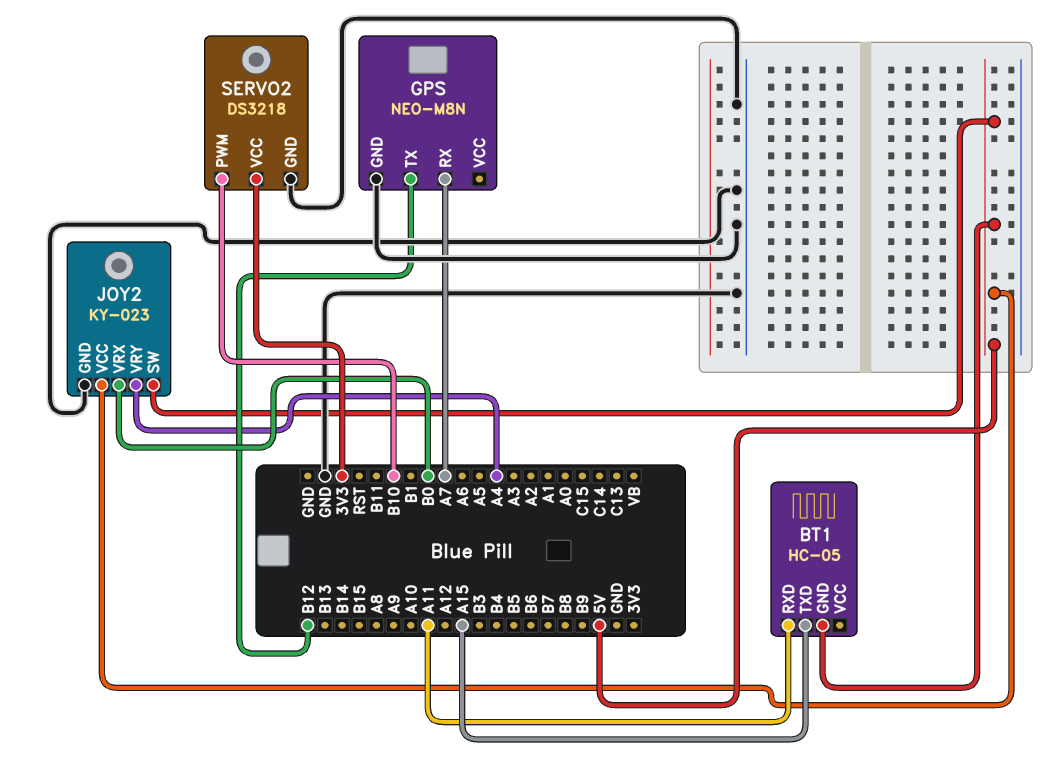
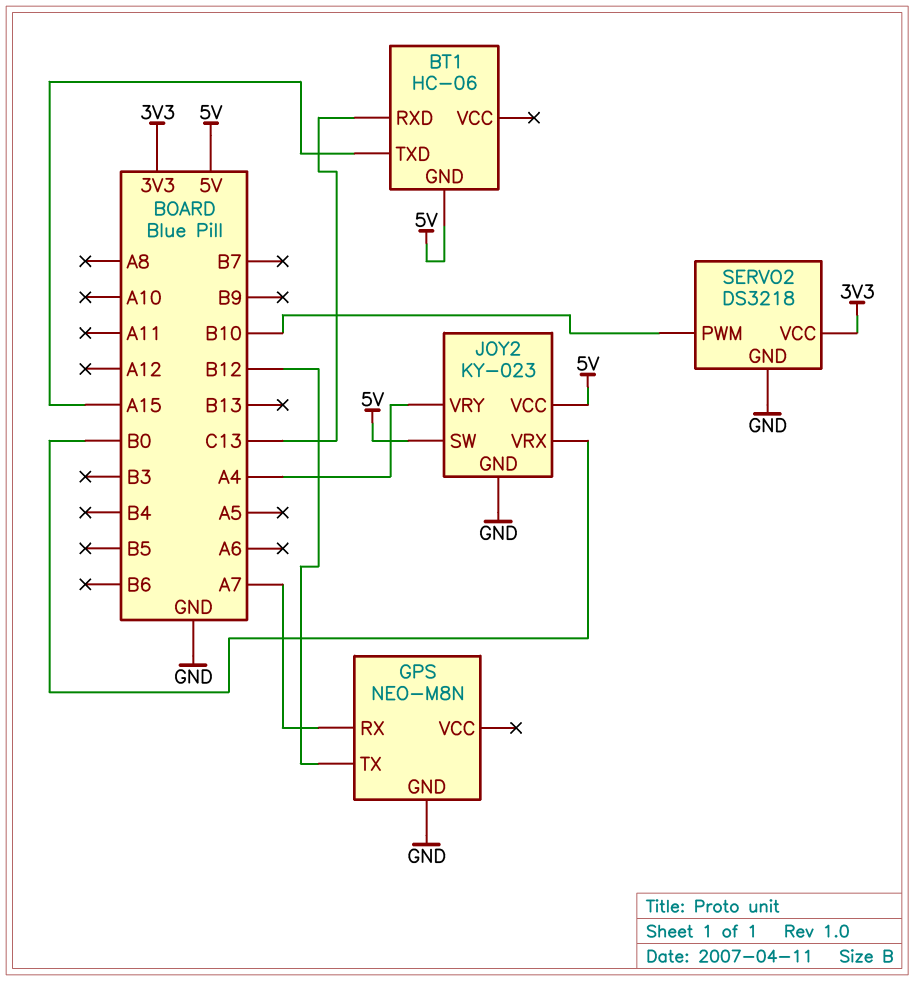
BT1: HC-05 -> HC-06
BT1 pin RXD: A11 -> C13

